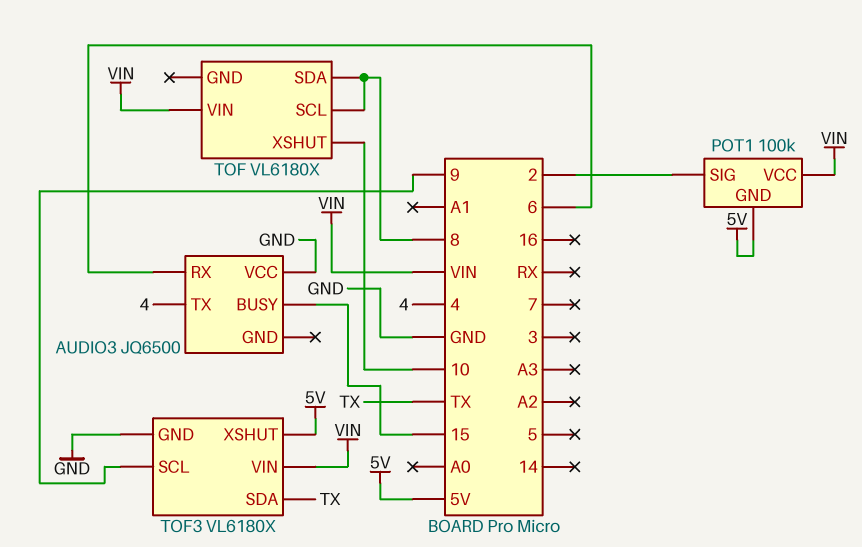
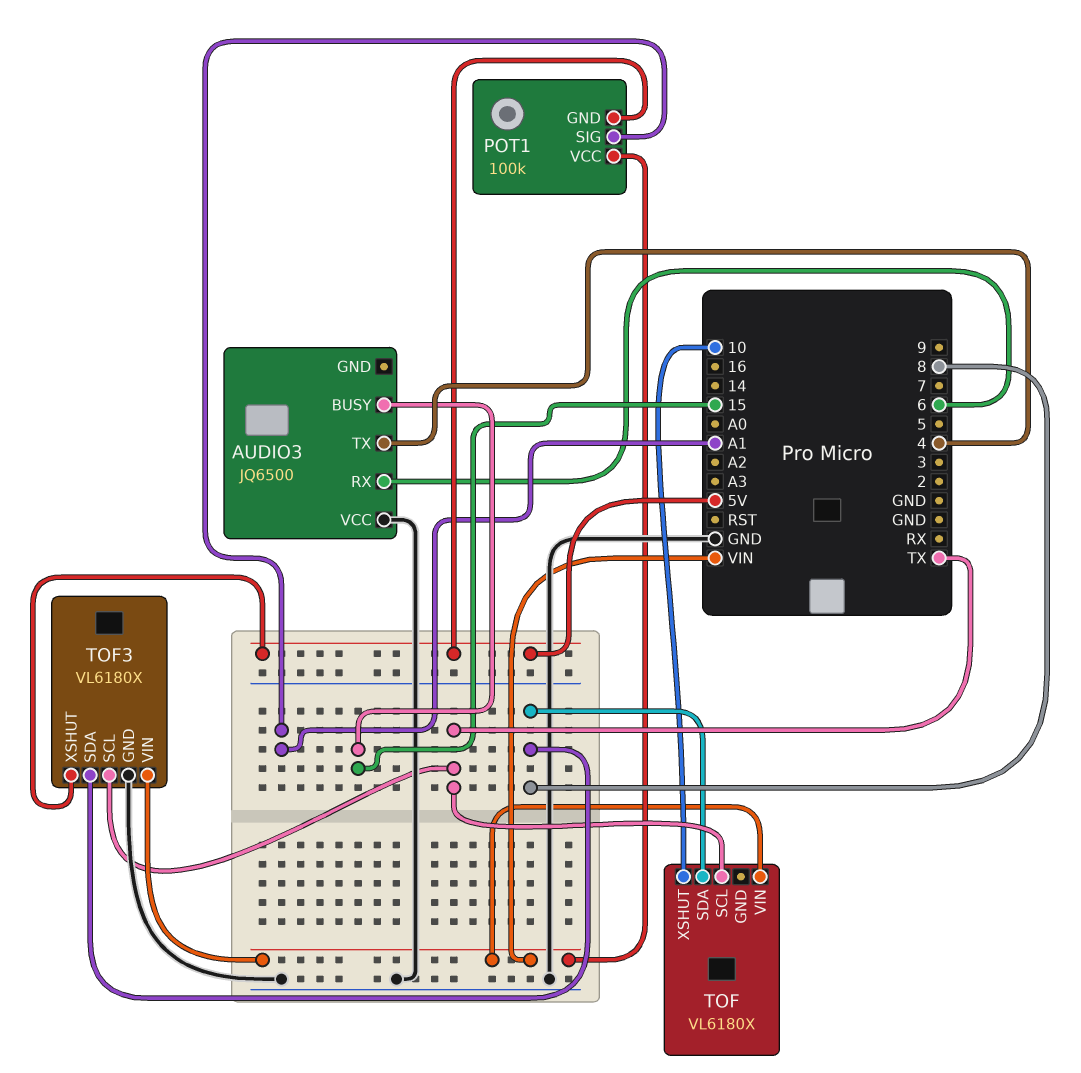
POT1 pin SIG: 2 -> A1
TOF pin SCL: 8 -> TX
TOF3 pin SCL: 9 -> TX
TOF3 pin SDA: TX -> 8

